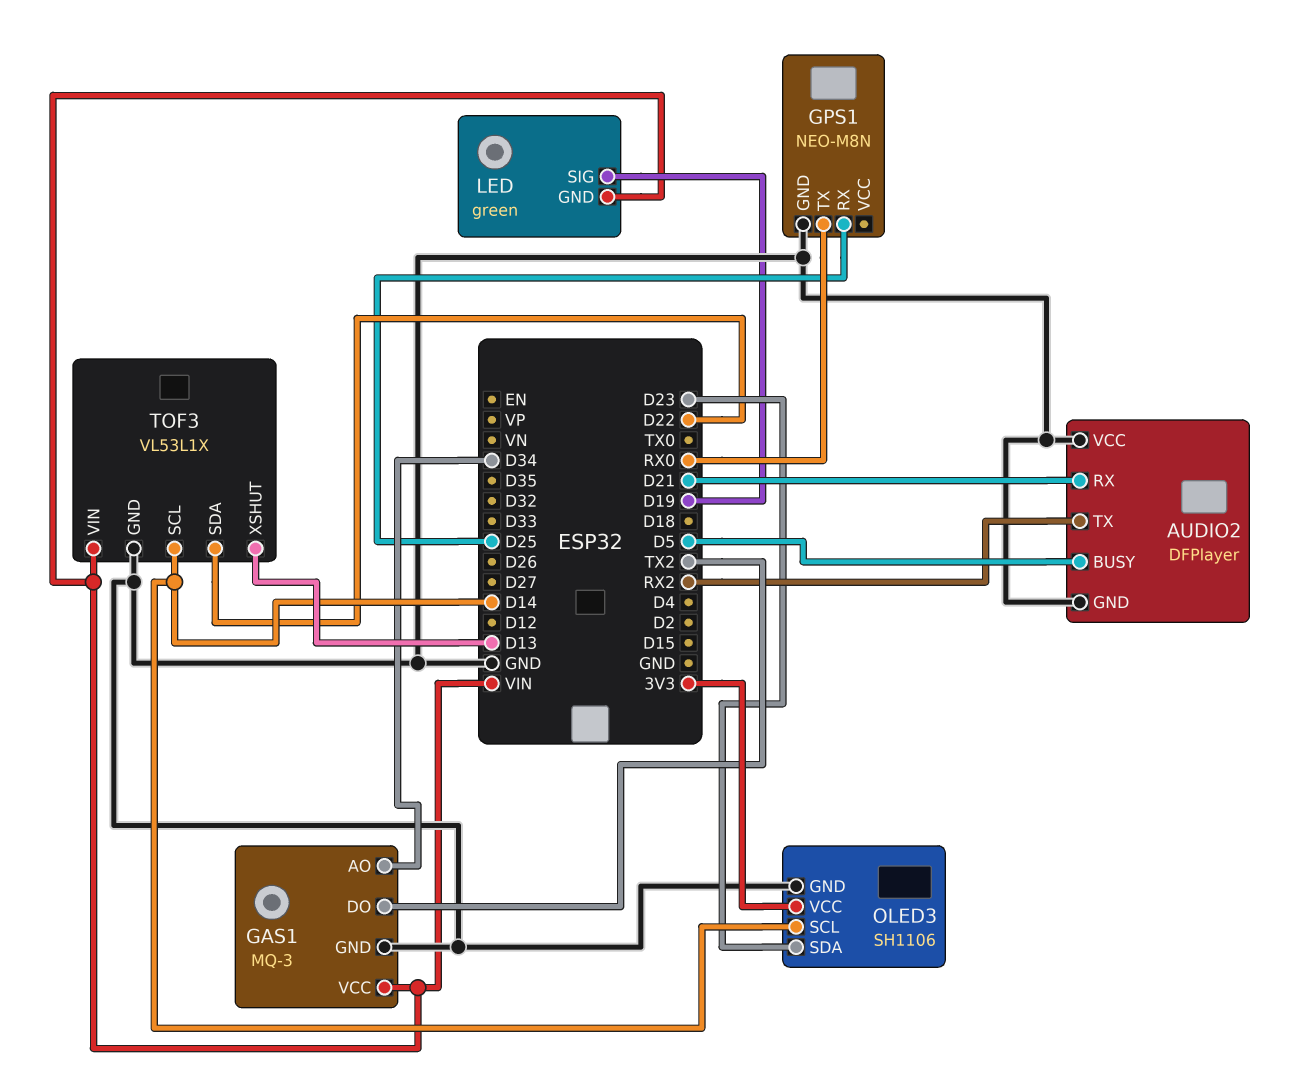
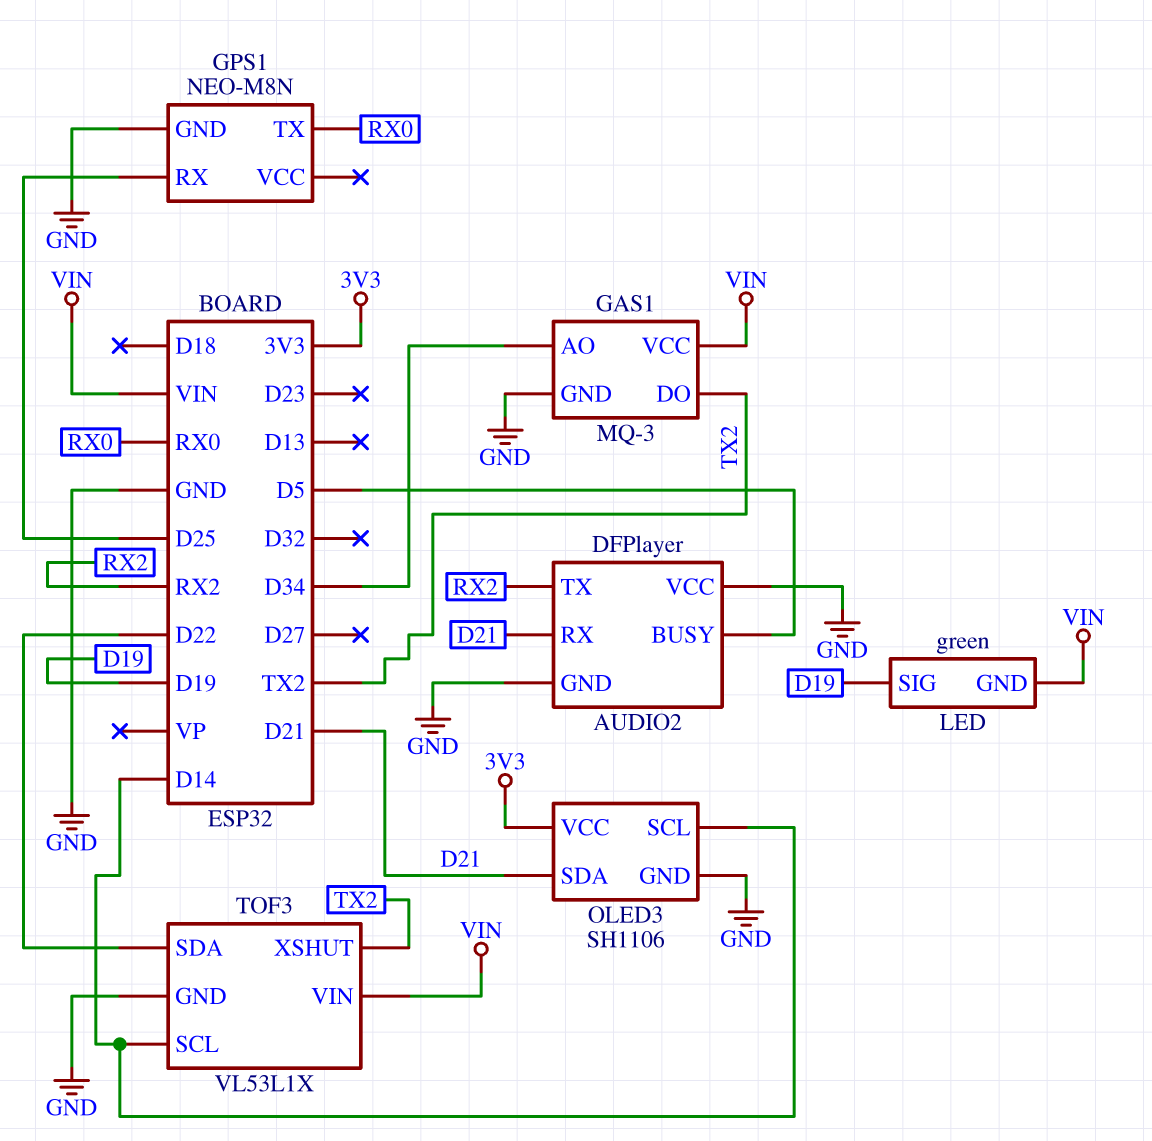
OLED3 pin SDA: D23 -> D21
TOF3 pin XSHUT: D13 -> TX2

